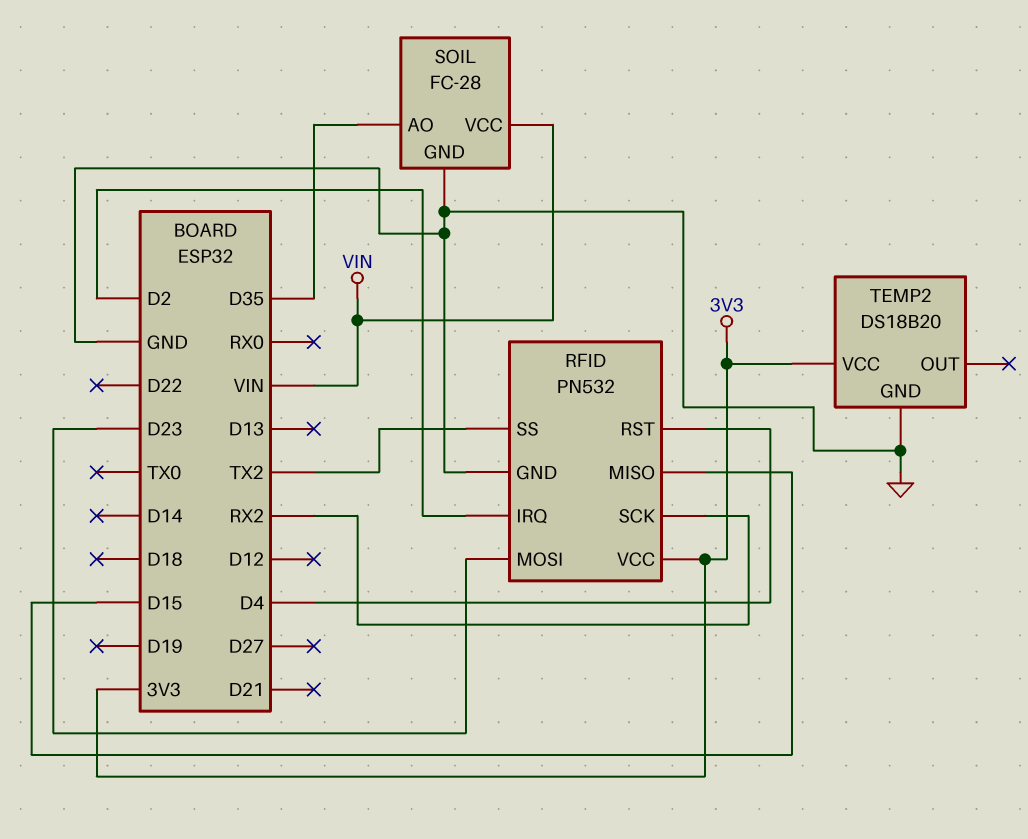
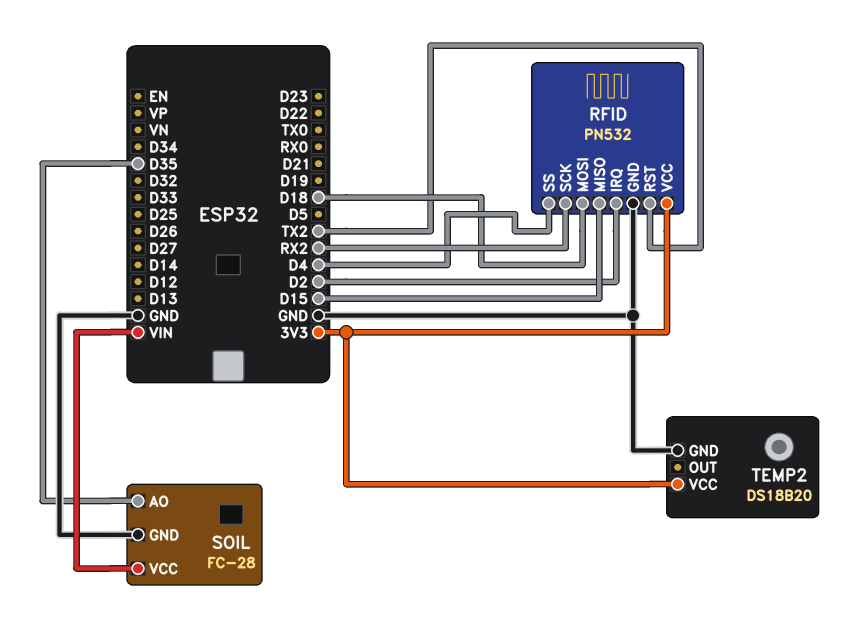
RFID pin MOSI: D23 -> D18
RFID pin RST: D4 -> TX2
RFID pin SS: TX2 -> D4

